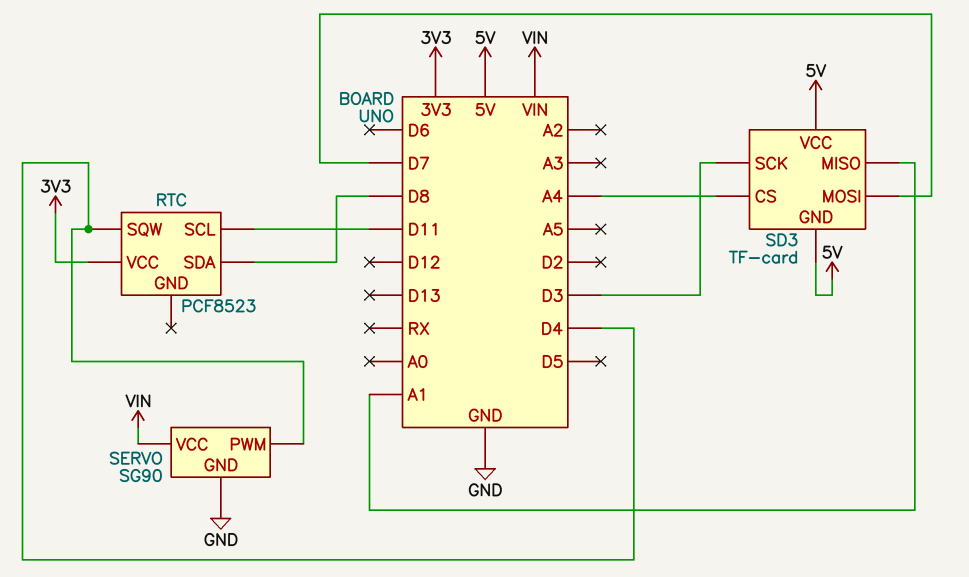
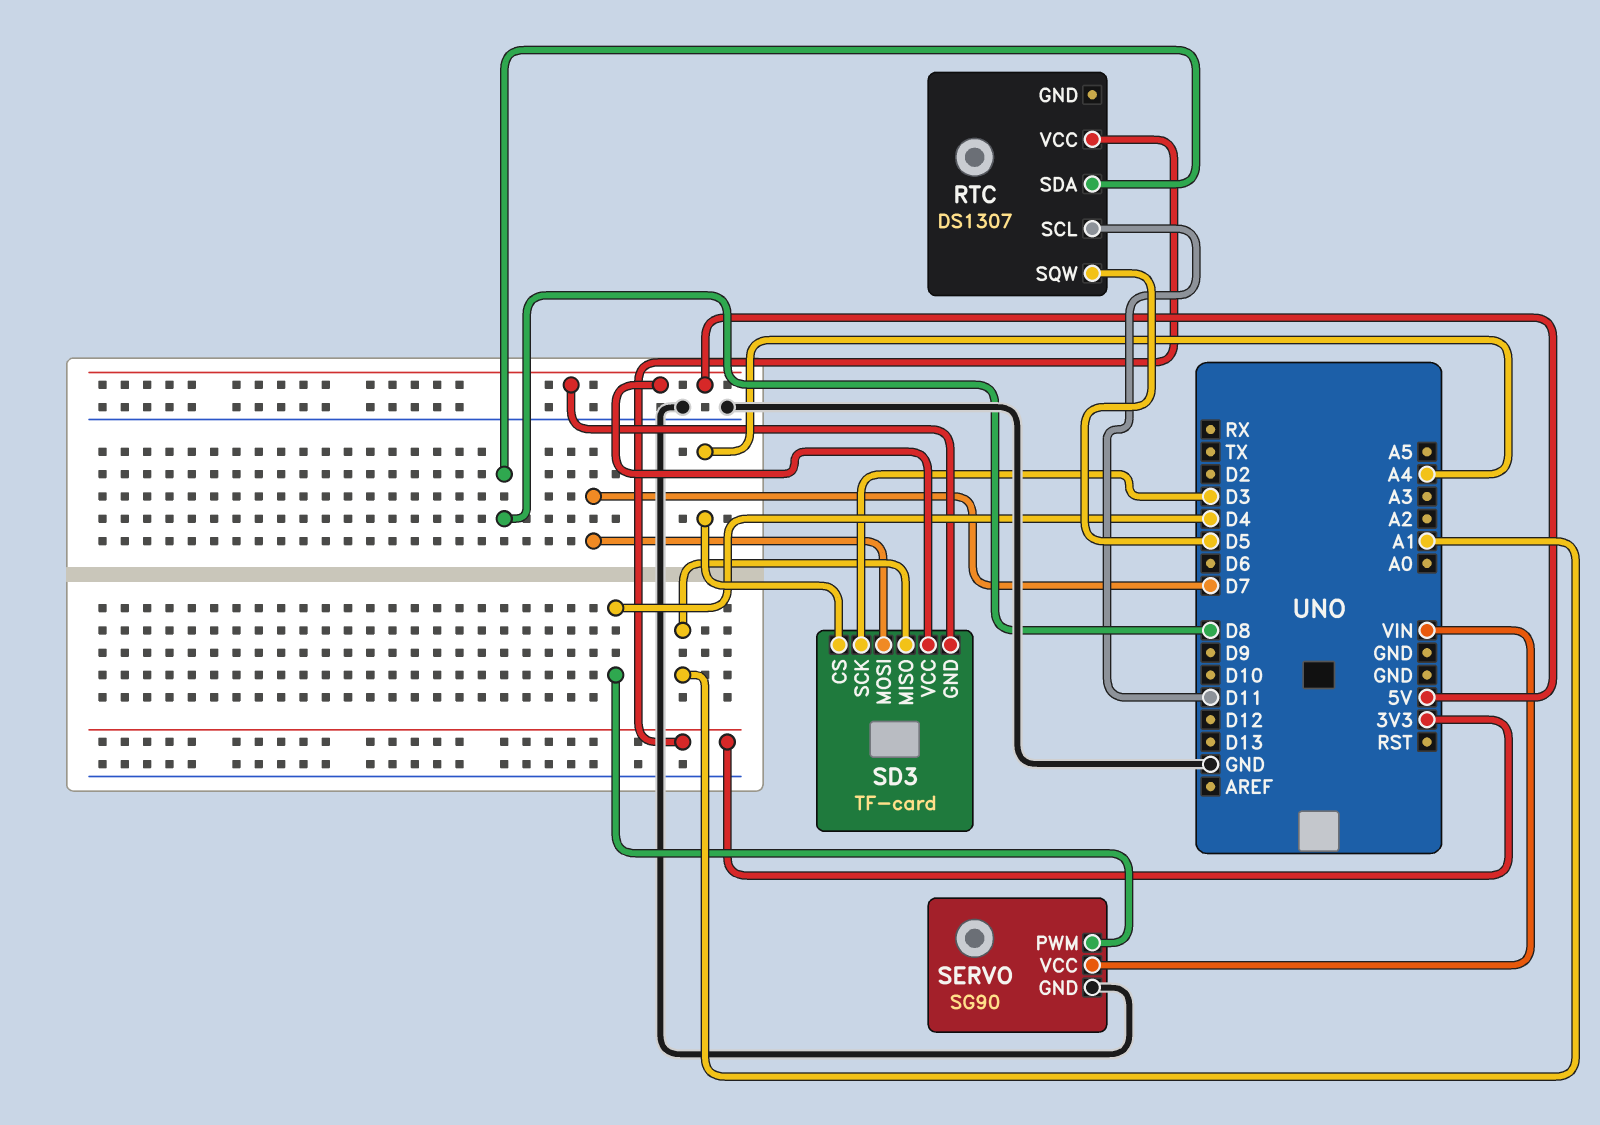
RTC: PCF8523 -> DS1307
RTC pin SQW: D4 -> D5

